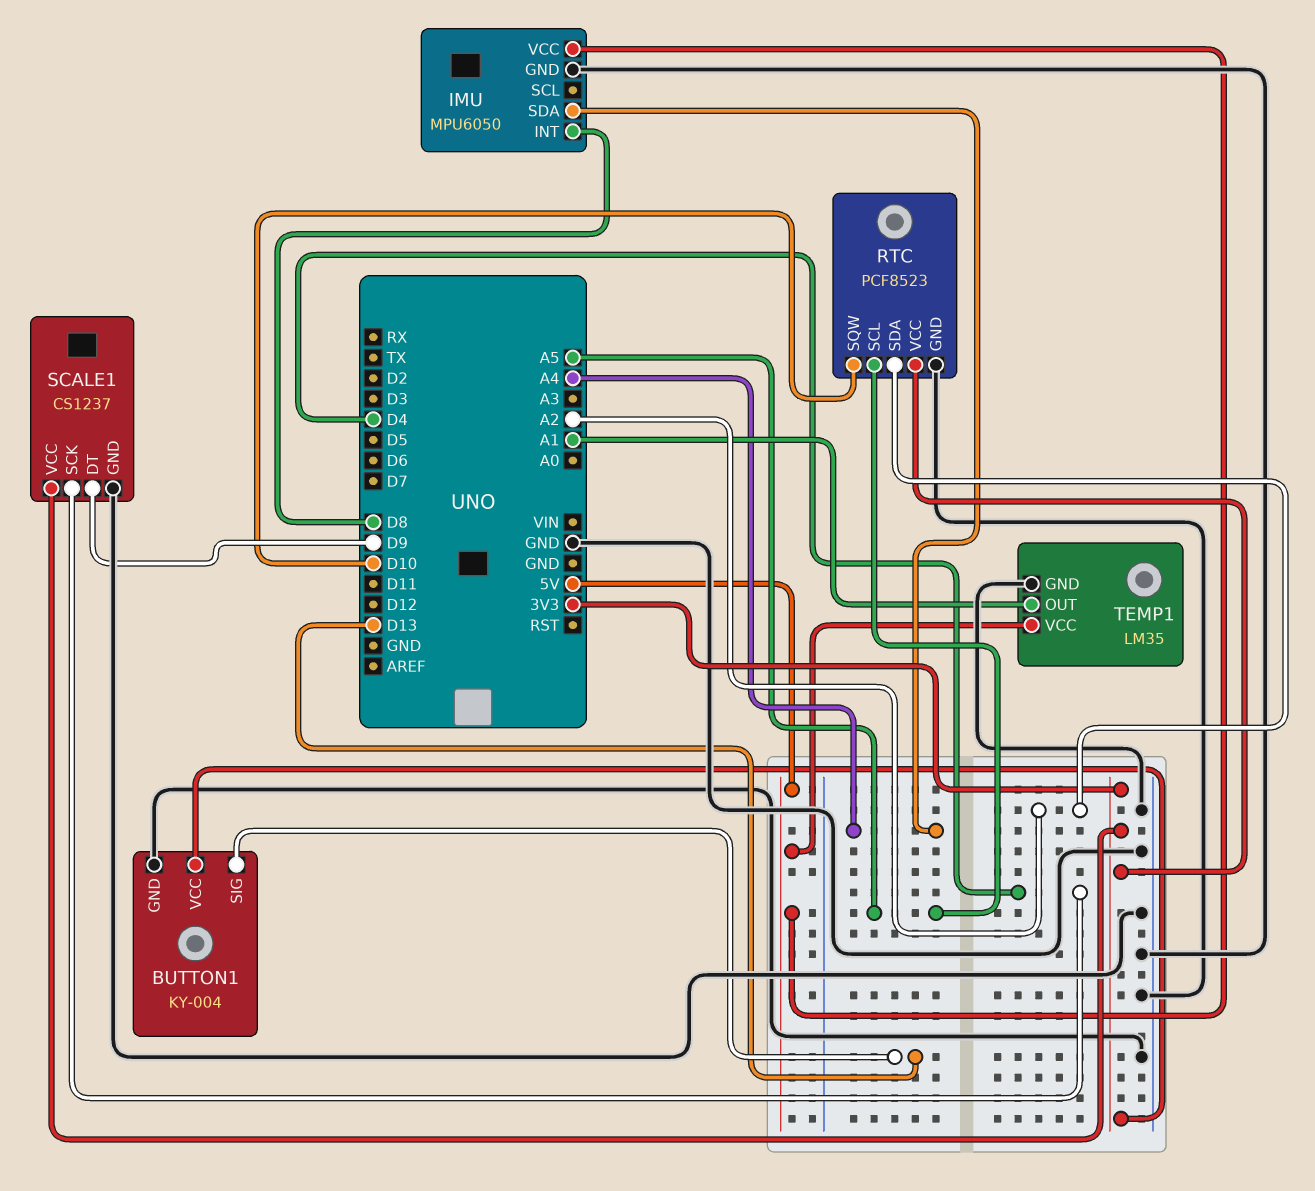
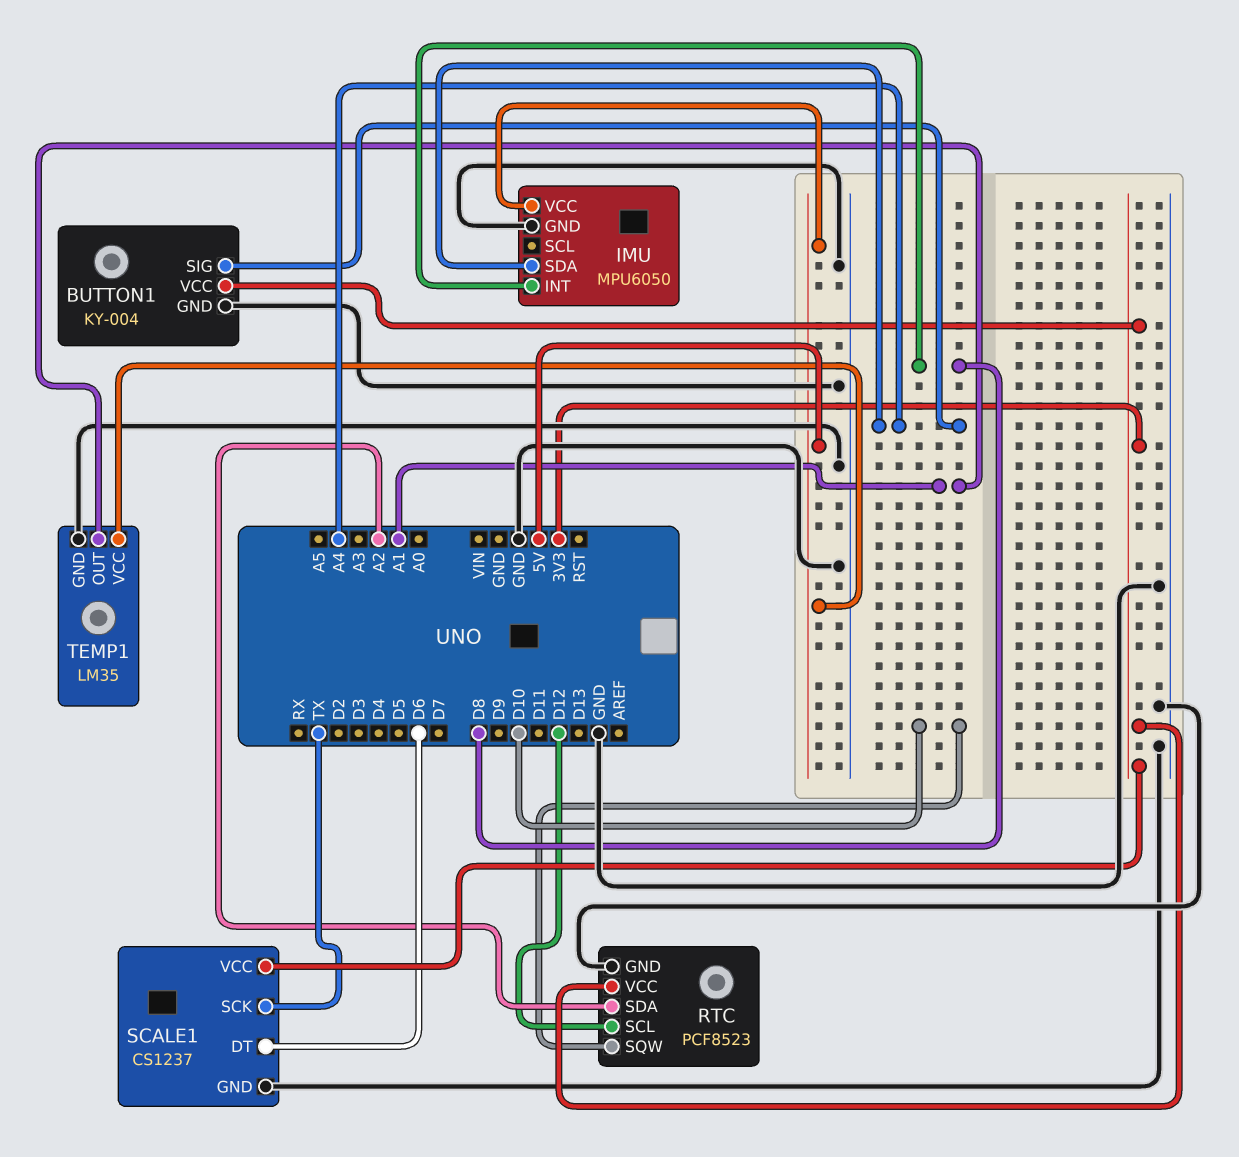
BUTTON1 pin SIG: D13 -> A4
RTC pin SCL: A5 -> D12
SCALE1 pin DT: D9 -> D6
SCALE1 pin SCK: D4 -> TX

